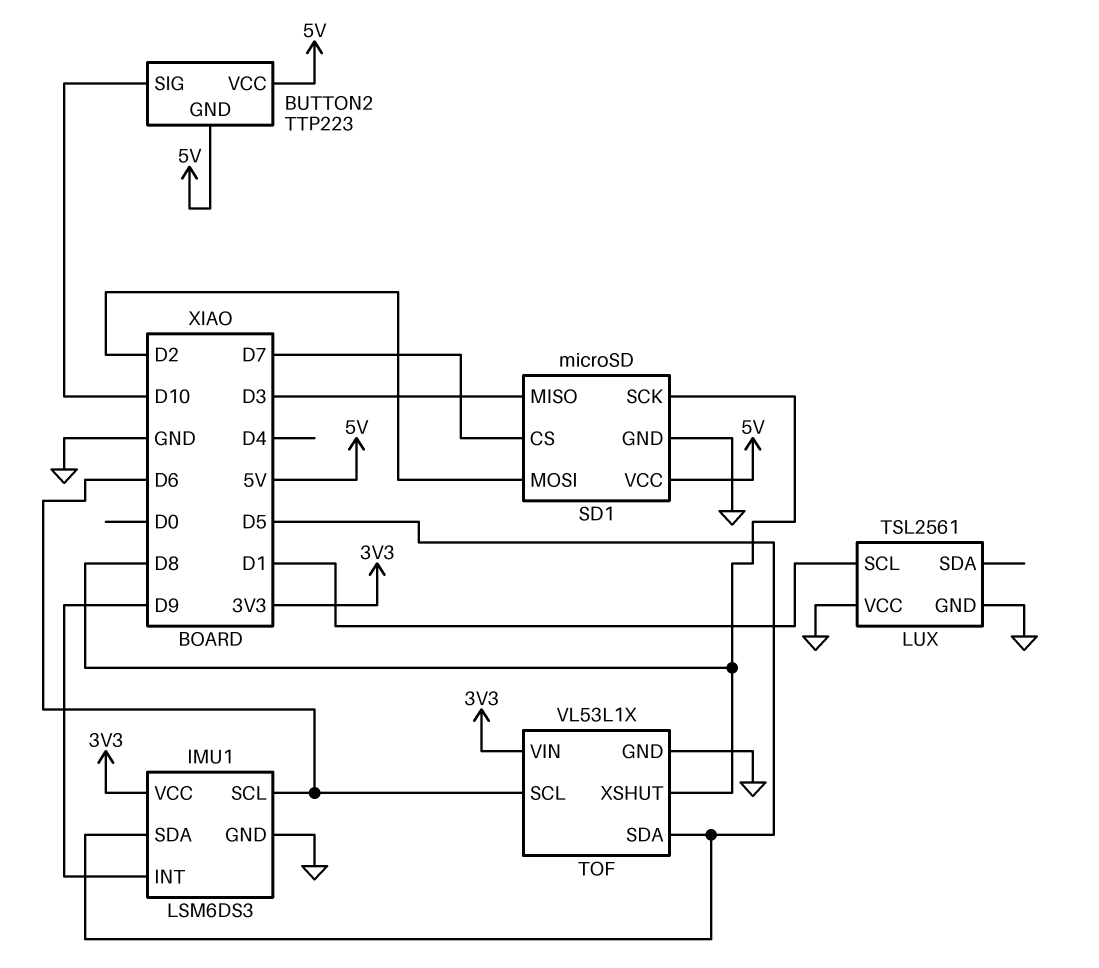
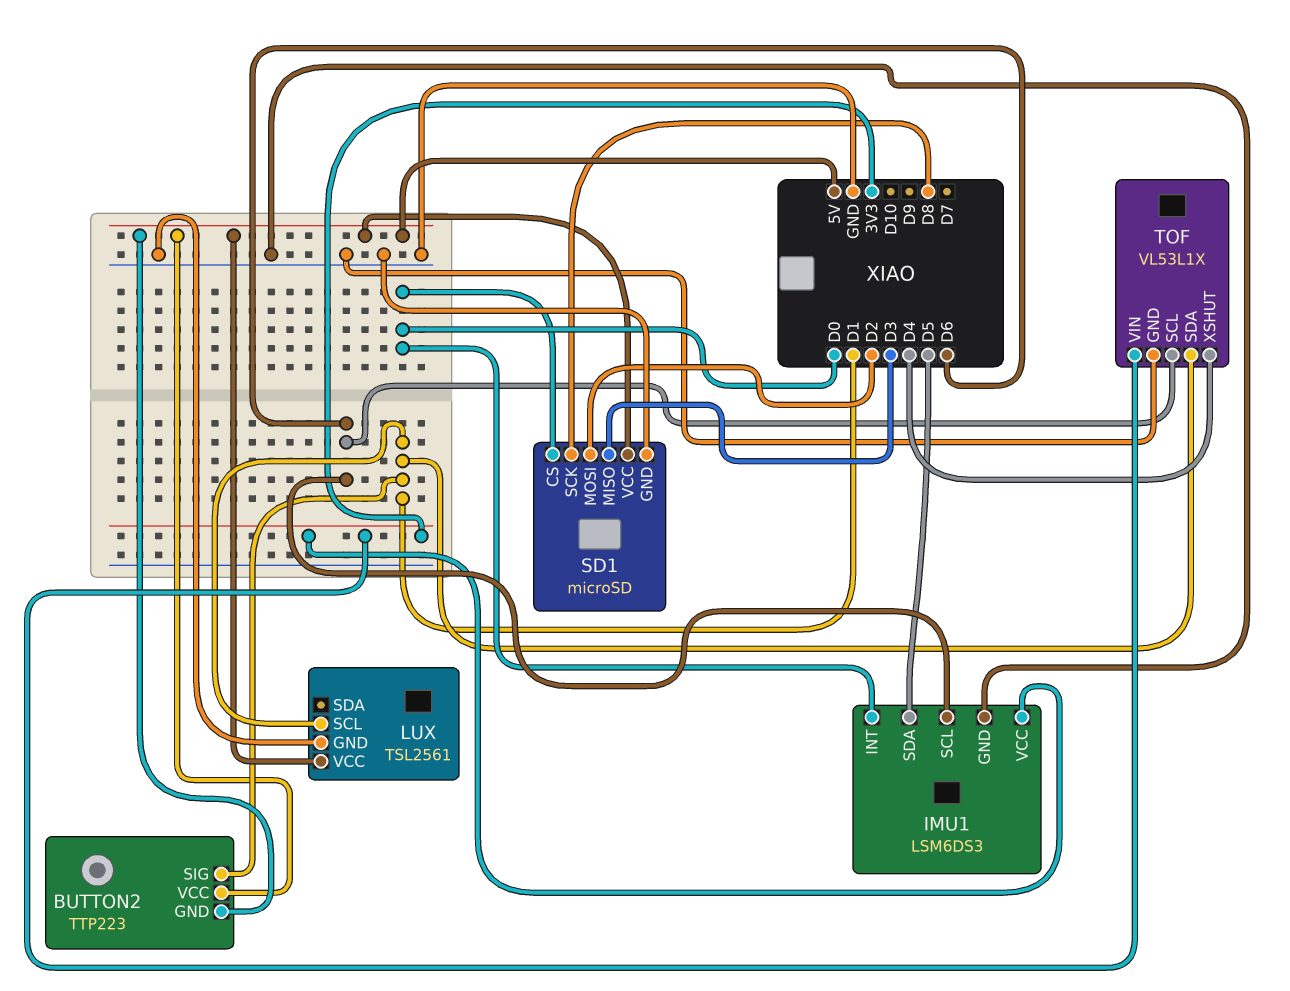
BUTTON2 pin SIG: D10 -> D1
IMU1 pin INT: D9 -> D0
LUX pin VCC: GND -> 5V
SD1 pin CS: D7 -> D0
TOF pin SDA: D5 -> D1
TOF pin XSHUT: D8 -> D4

